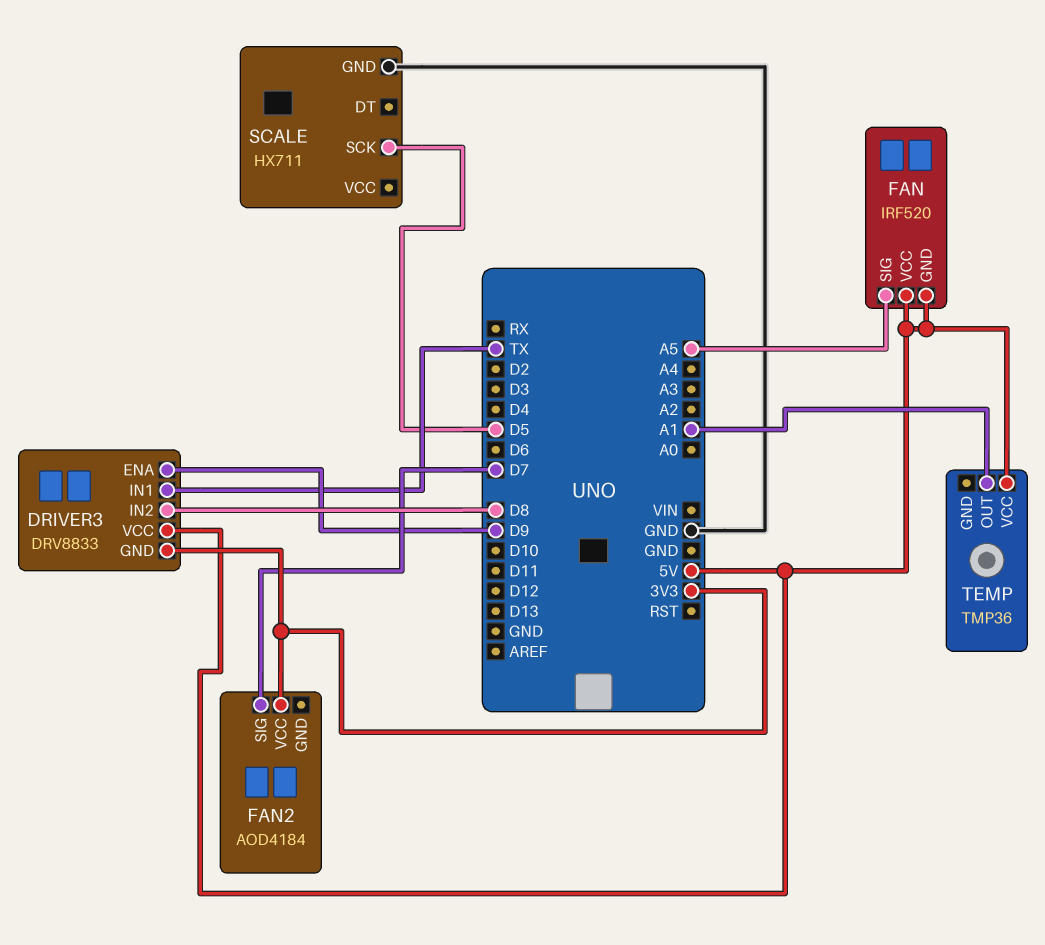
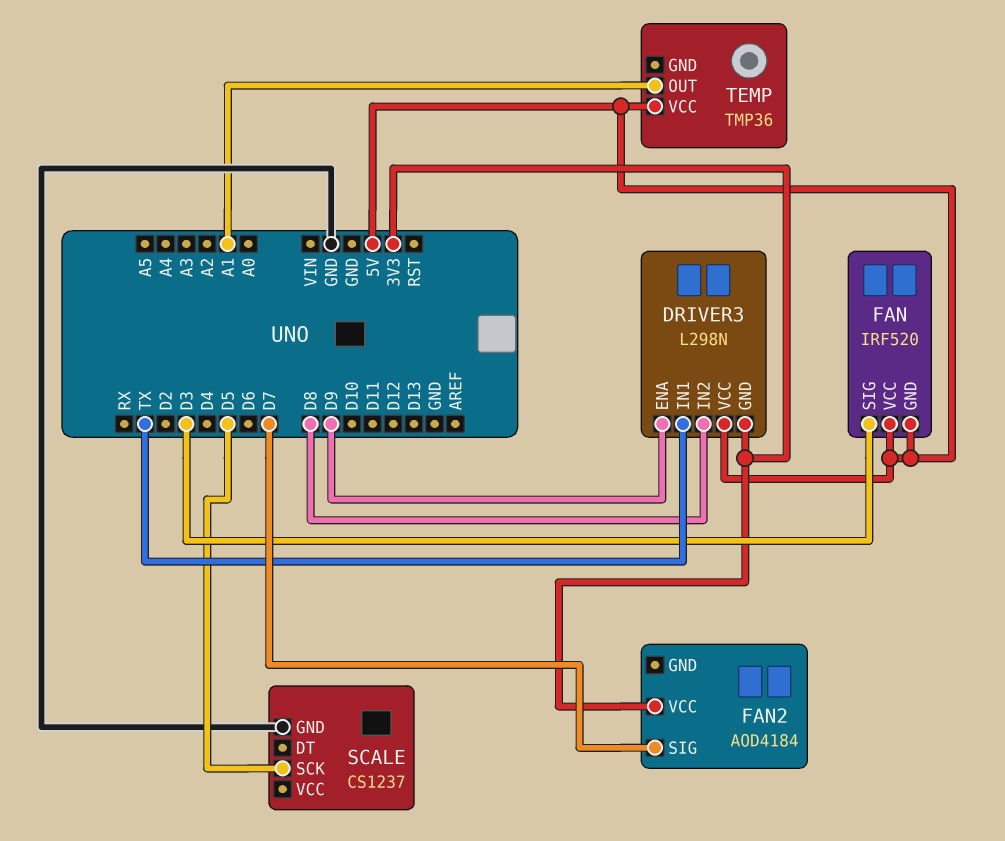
DRIVER3: DRV8833 -> L298N
FAN pin SIG: A5 -> D3
SCALE: HX711 -> CS1237

